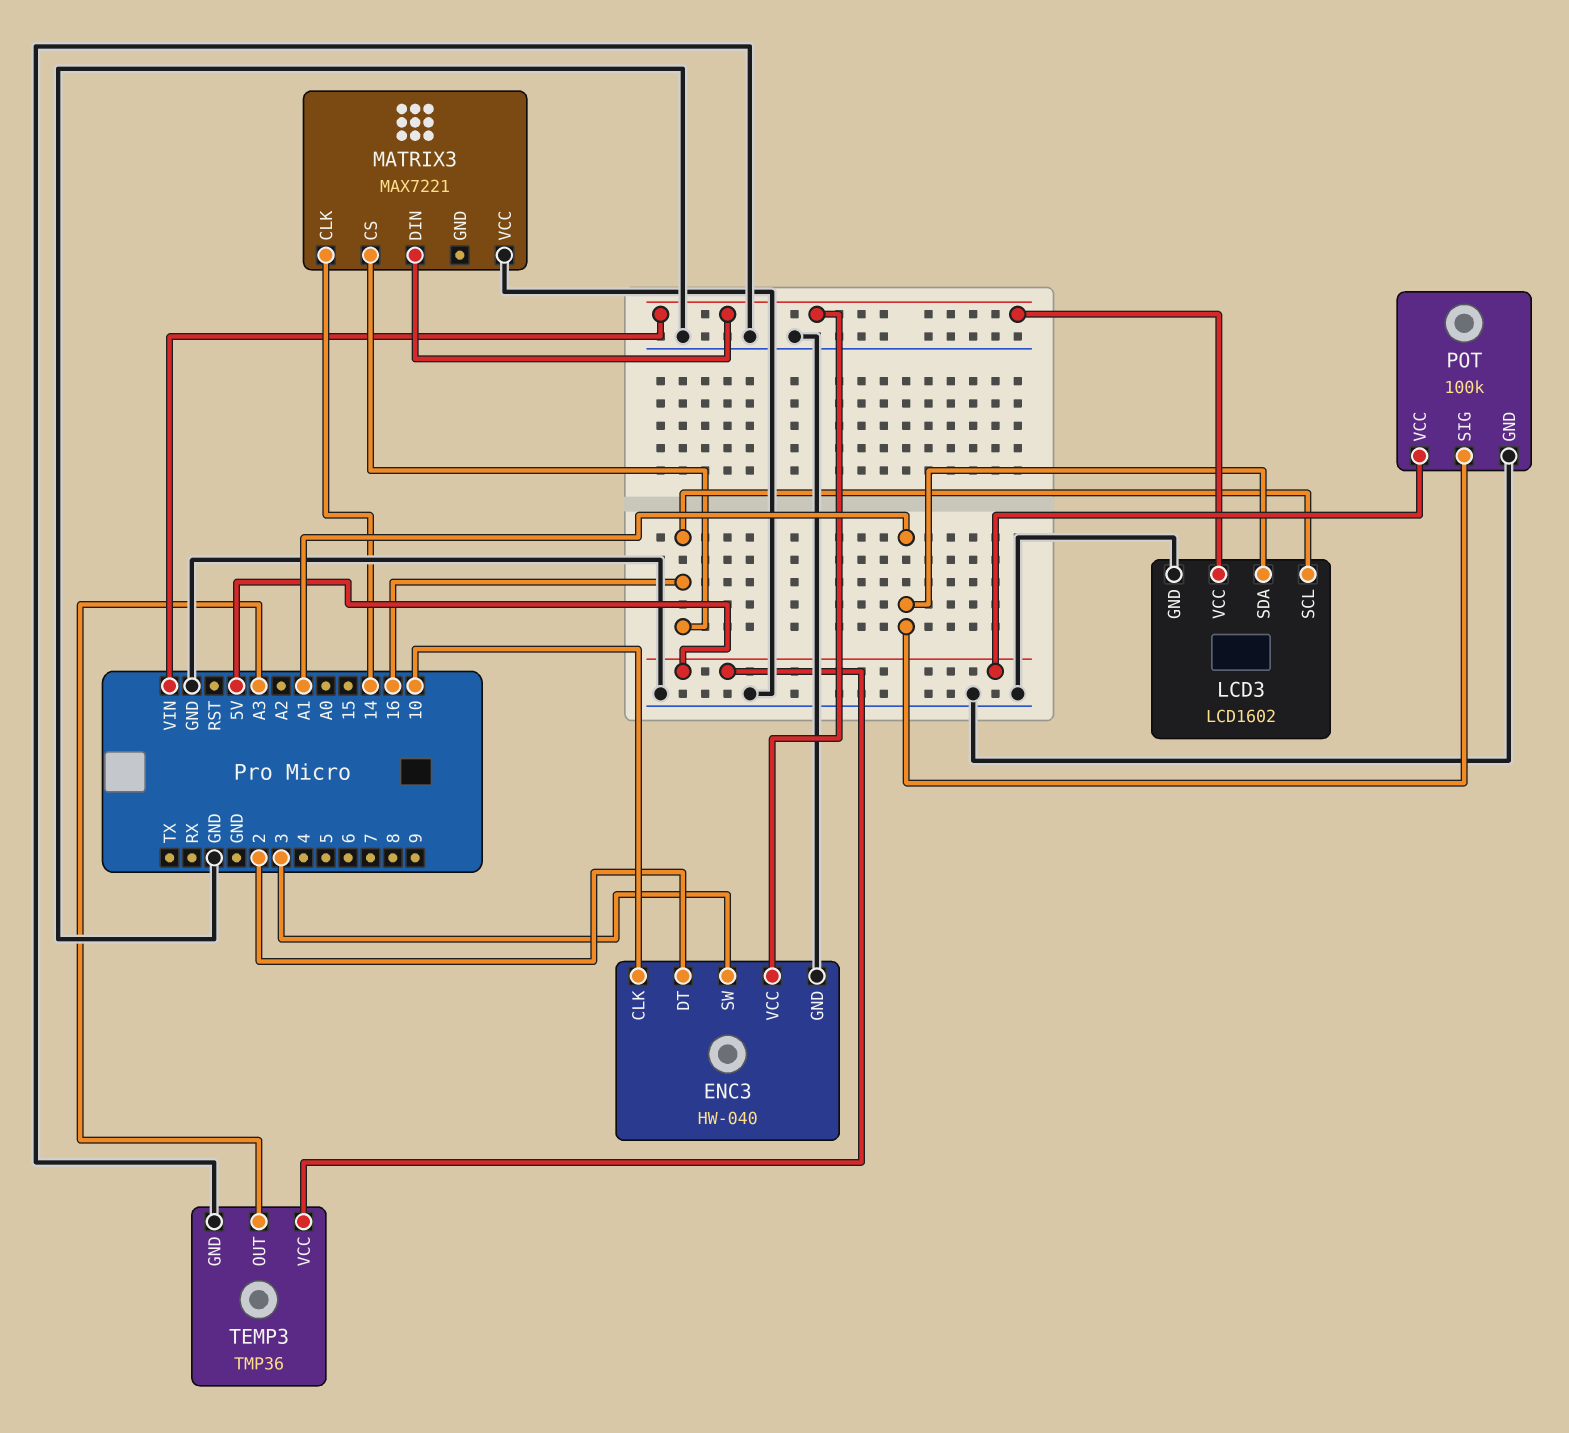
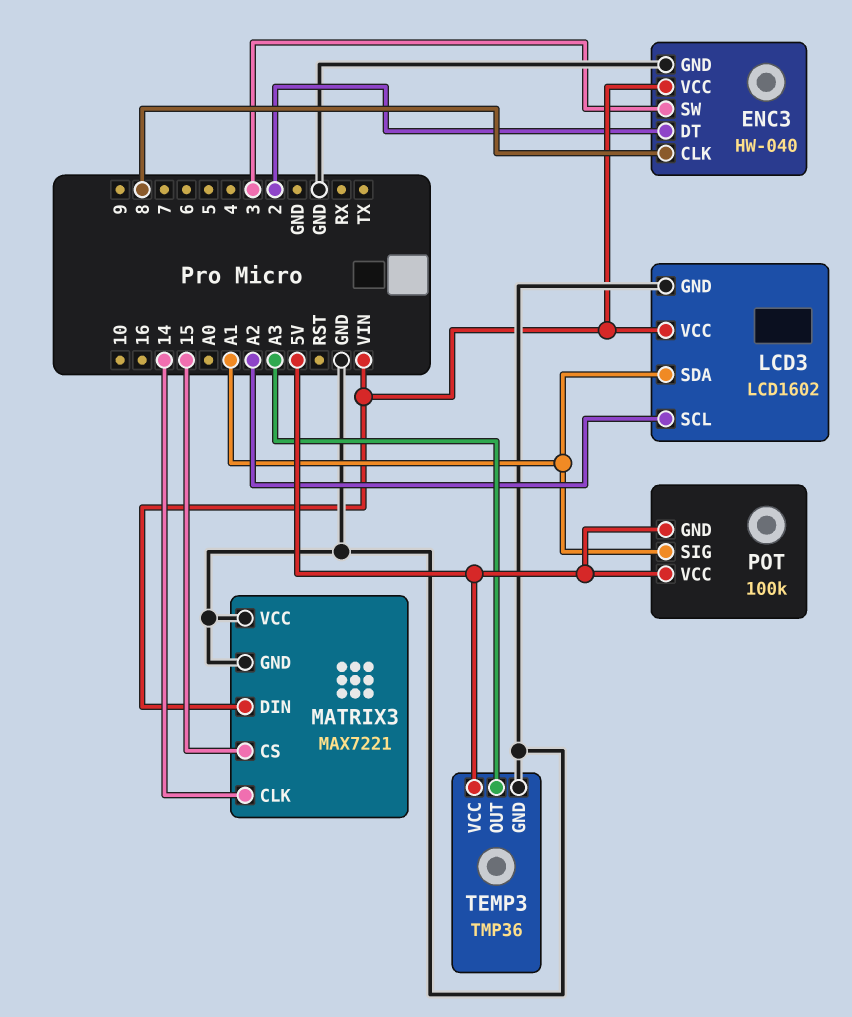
ENC3 pin CLK: 10 -> 8
LCD3 pin SCL: 16 -> A2
MATRIX3 pin CS: 16 -> 15
MATRIX3 pin GND: none -> GND
POT pin GND: GND -> 5V

